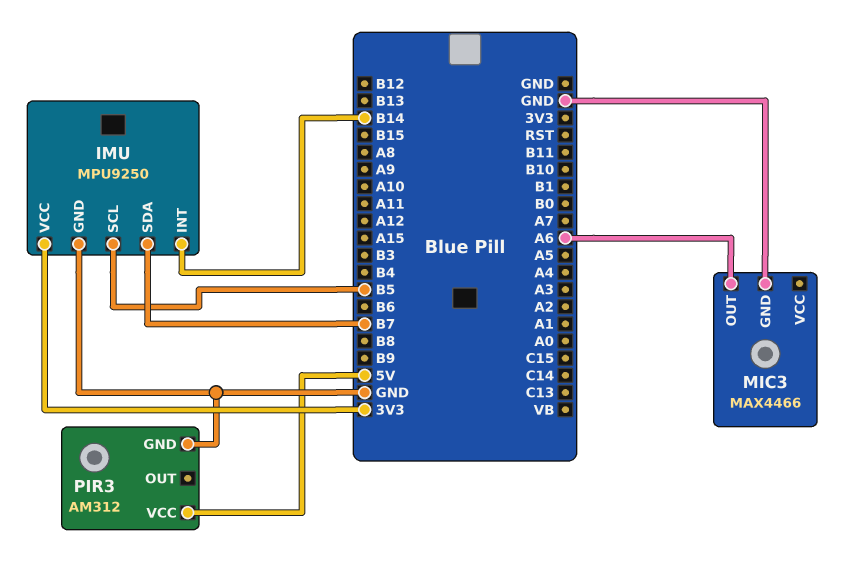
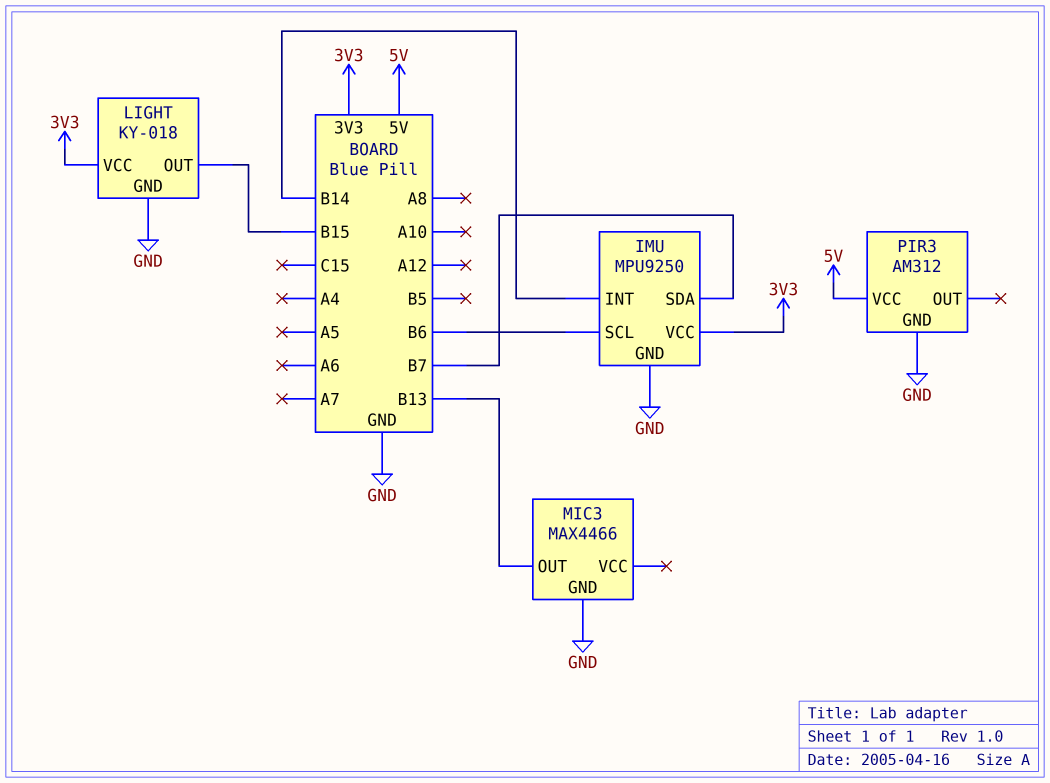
IMU pin SCL: B5 -> B6
LIGHT: none -> KY-018
LIGHT pin GND: none -> GND
LIGHT pin OUT: none -> B15
LIGHT pin VCC: none -> 3V3
MIC3 pin OUT: A6 -> B13

